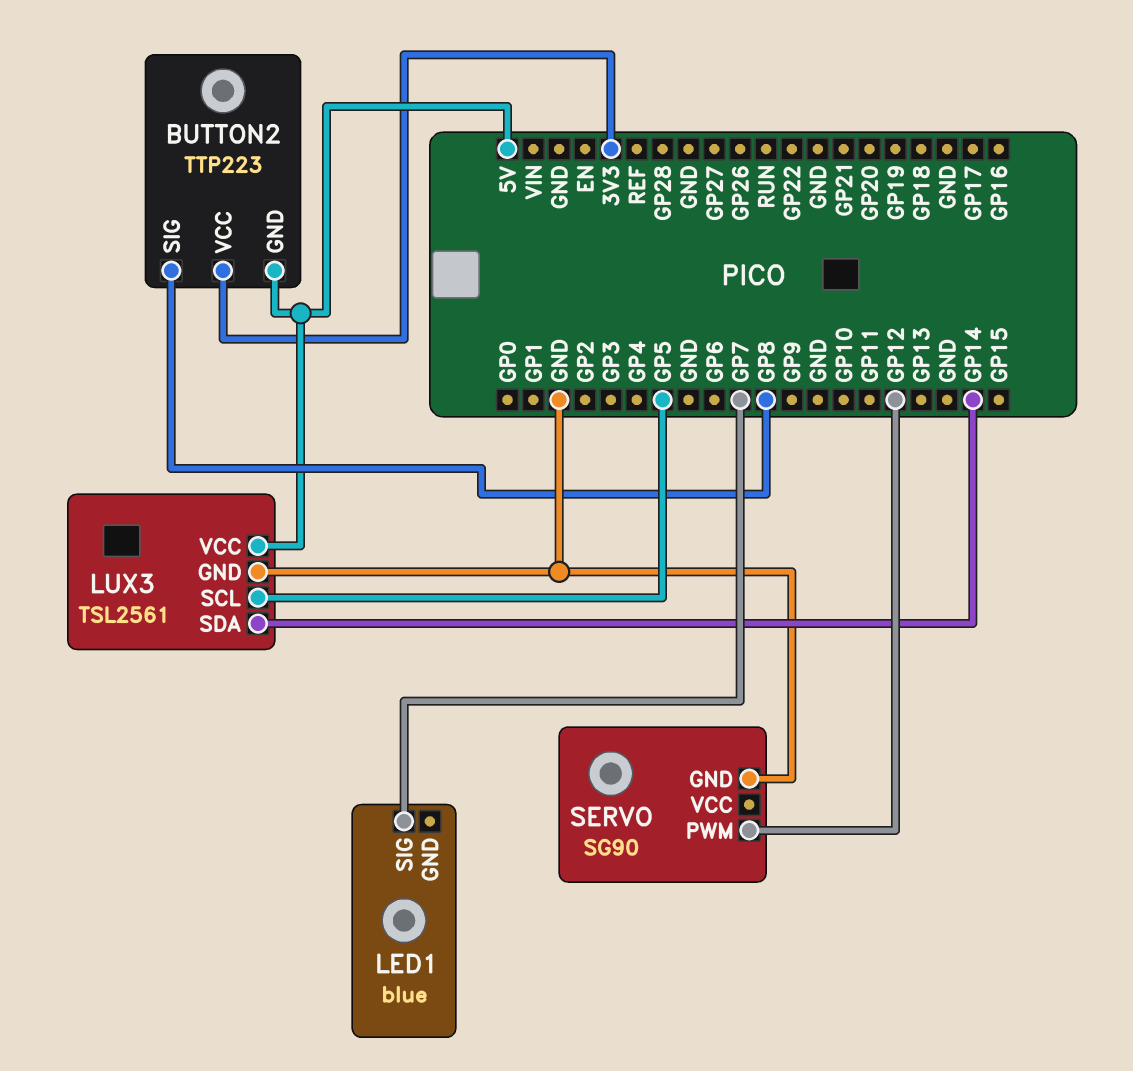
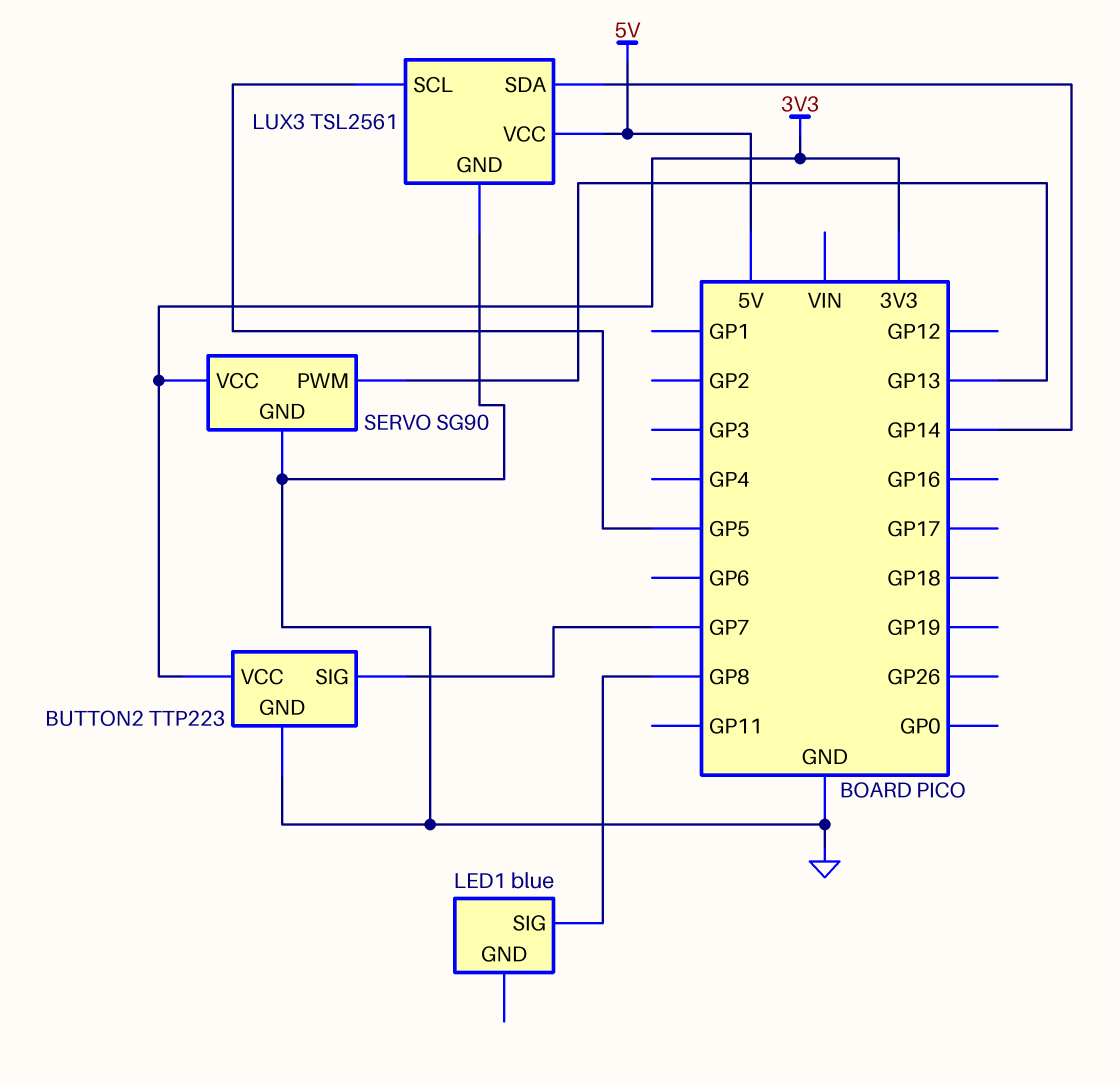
BUTTON2 pin GND: 5V -> GND
BUTTON2 pin SIG: GP8 -> GP7
LED1 pin SIG: GP7 -> GP8
SERVO pin PWM: GP12 -> GP13
SERVO pin VCC: none -> 3V3

